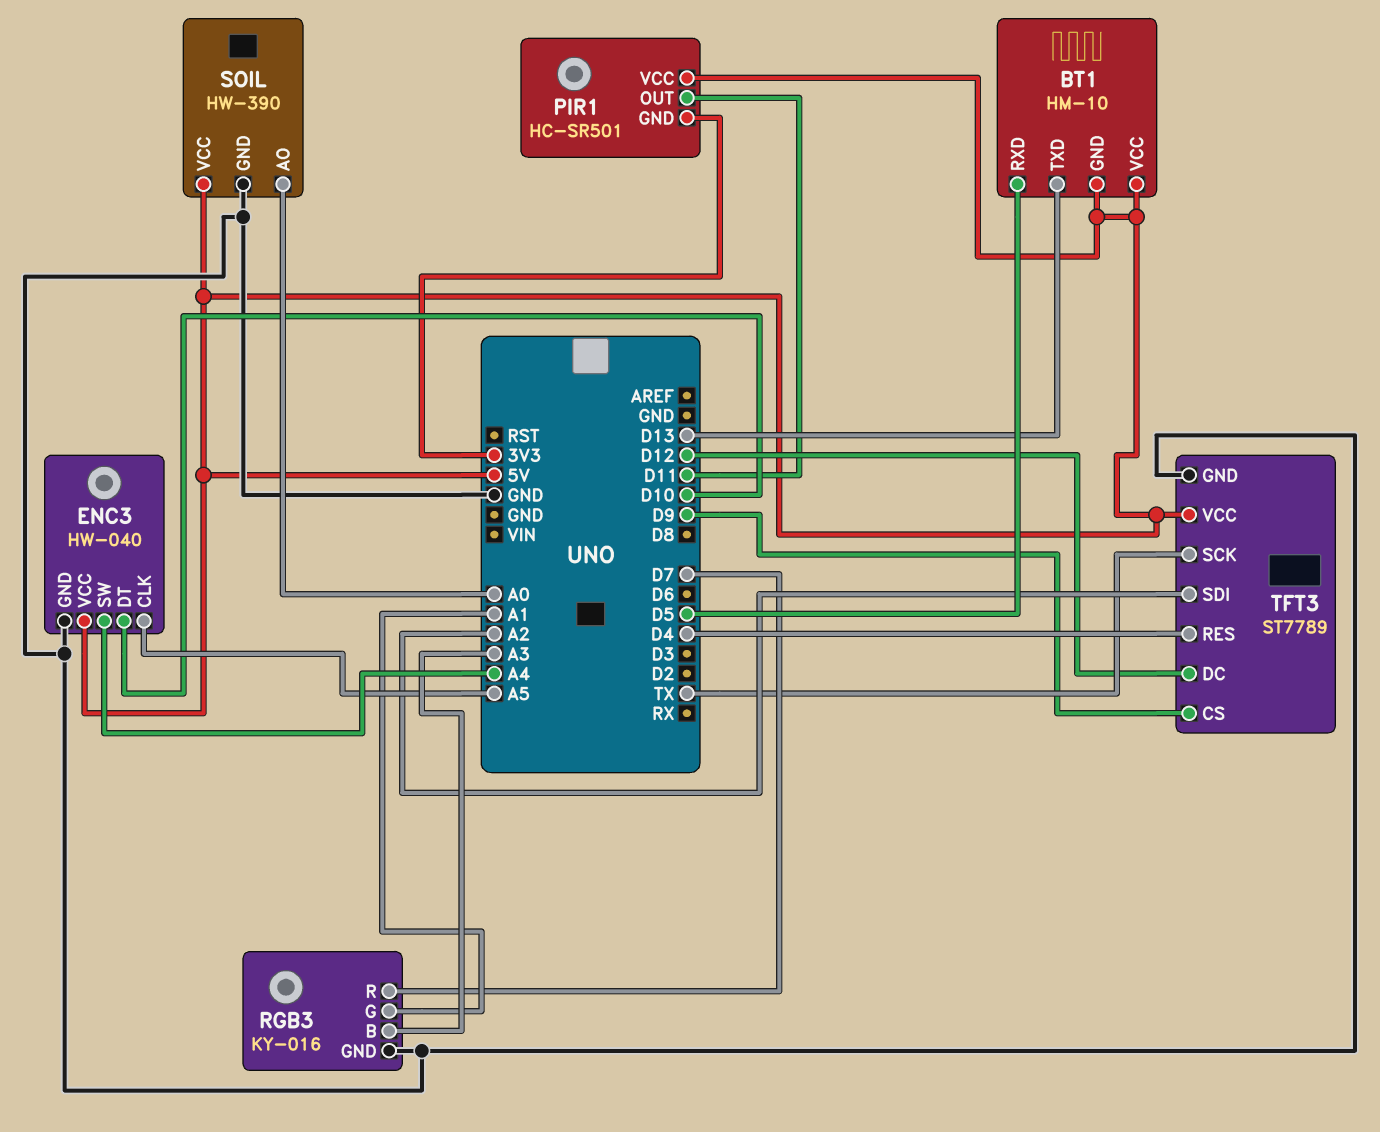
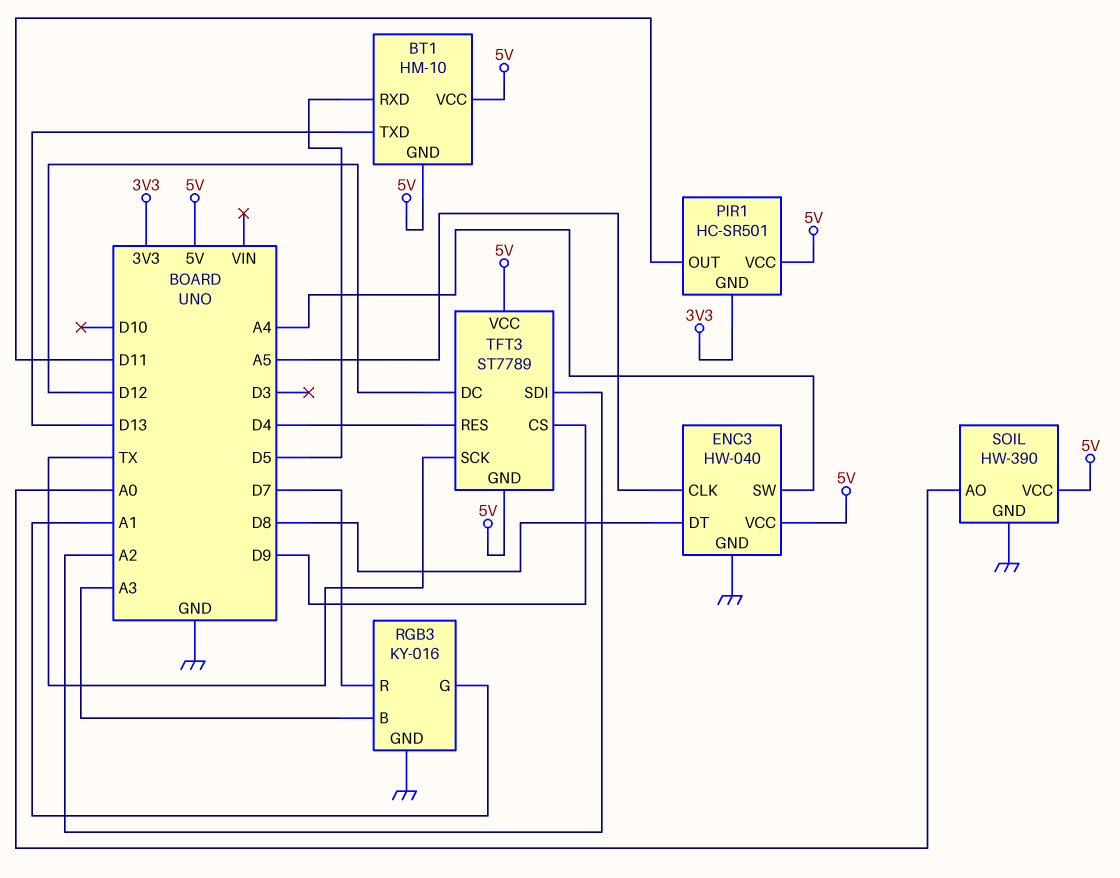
ENC3 pin DT: D10 -> D8
TFT3 pin GND: GND -> 5V

